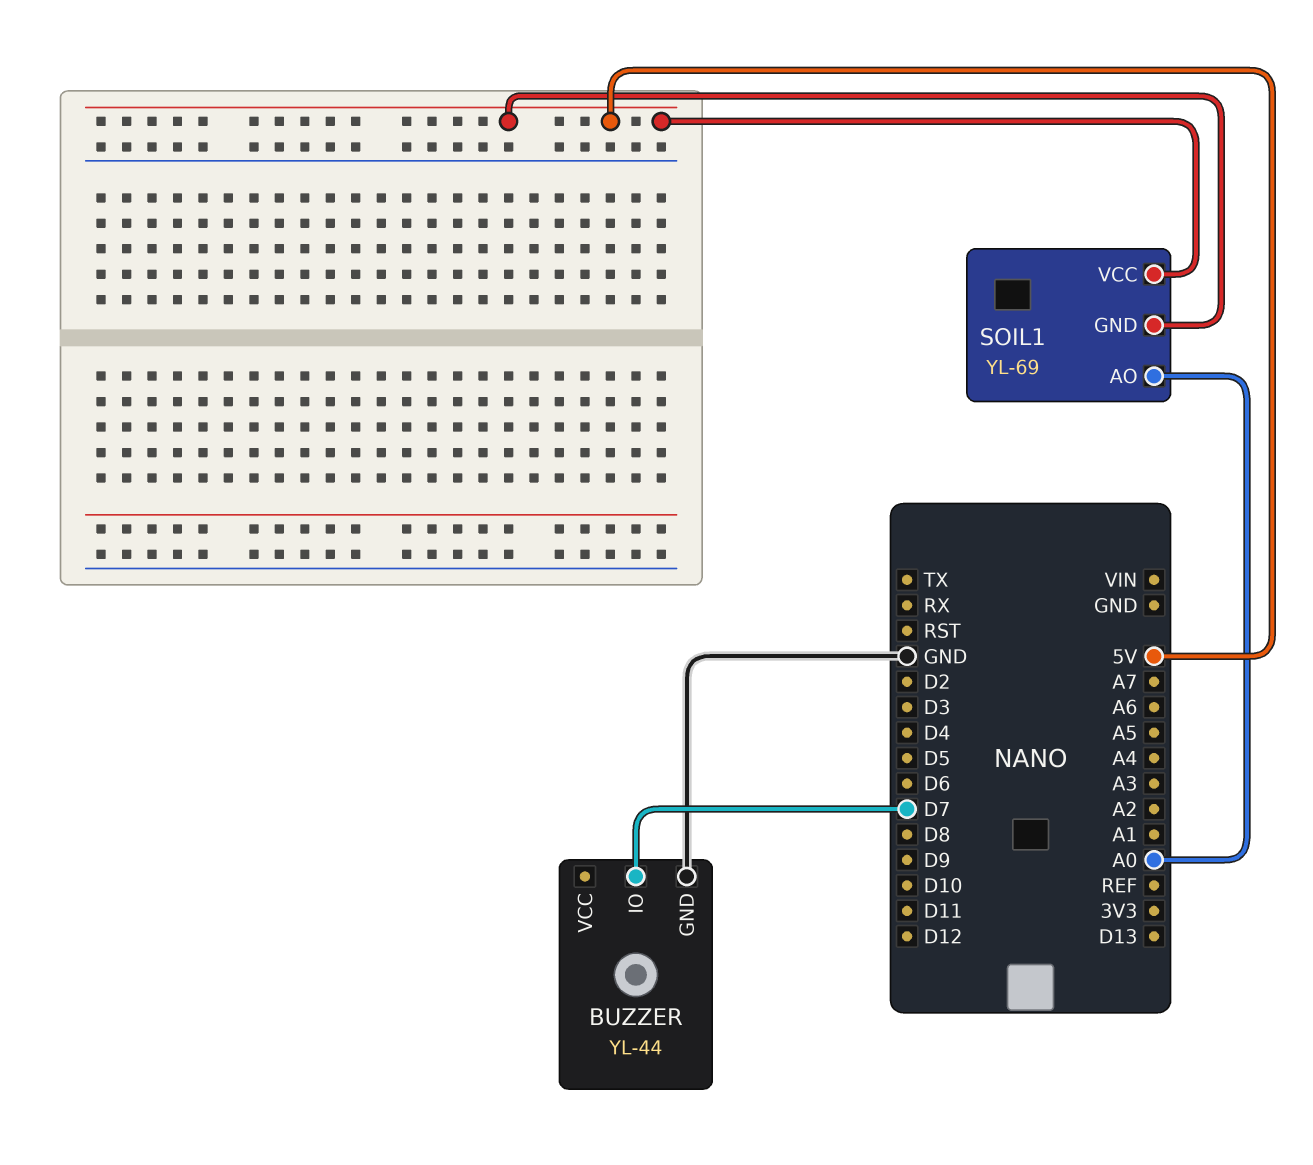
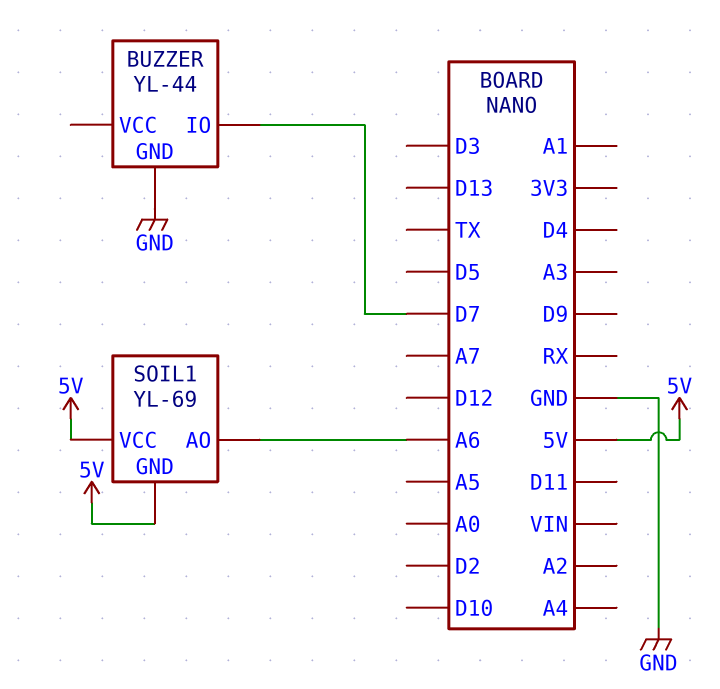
SOIL1 pin AO: A0 -> A6

